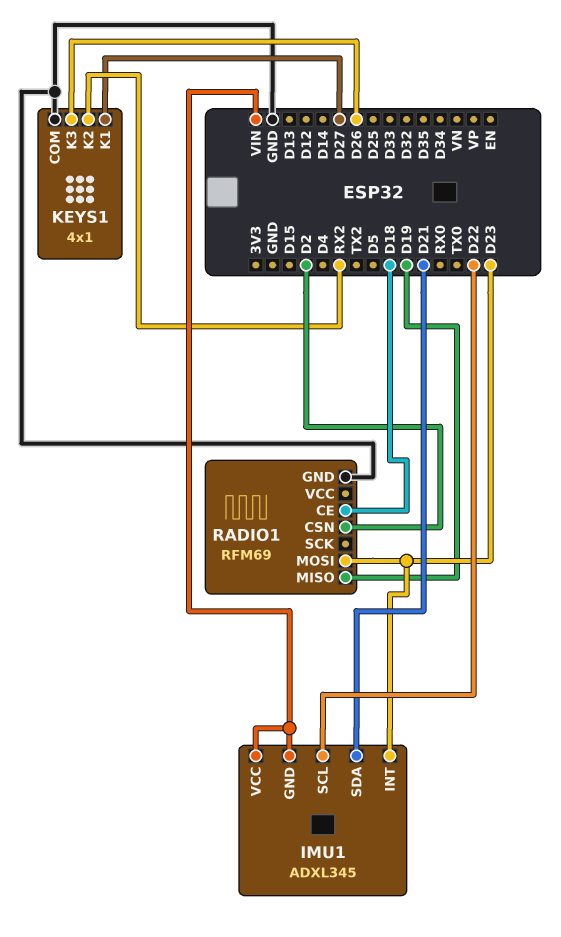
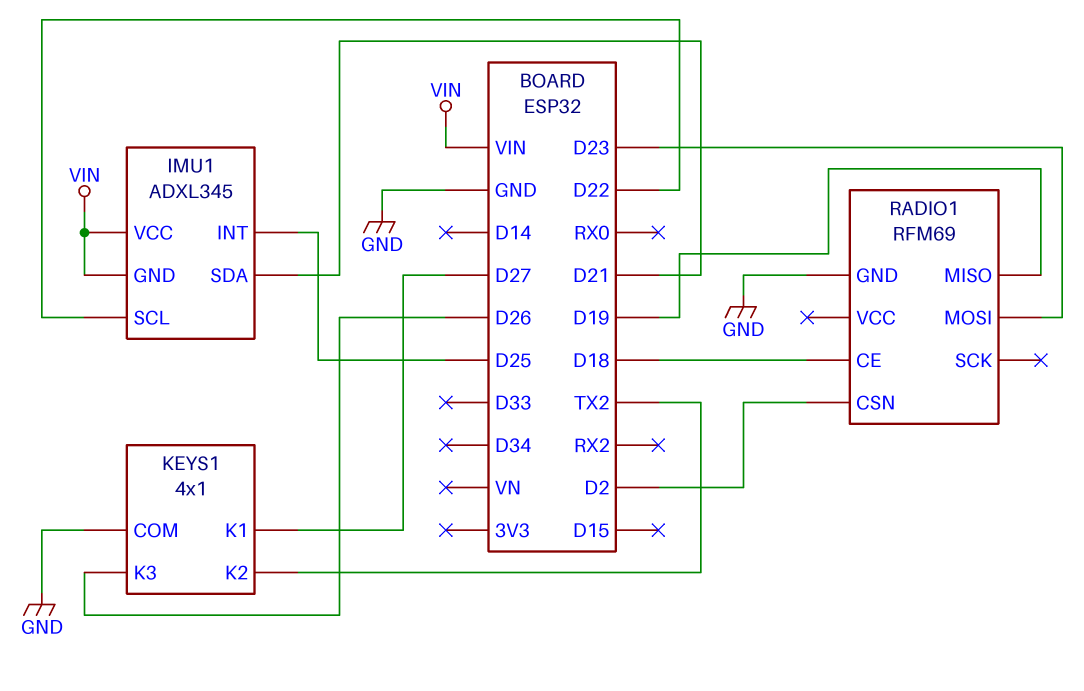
IMU1 pin INT: D23 -> D25
KEYS1 pin K2: RX2 -> TX2

